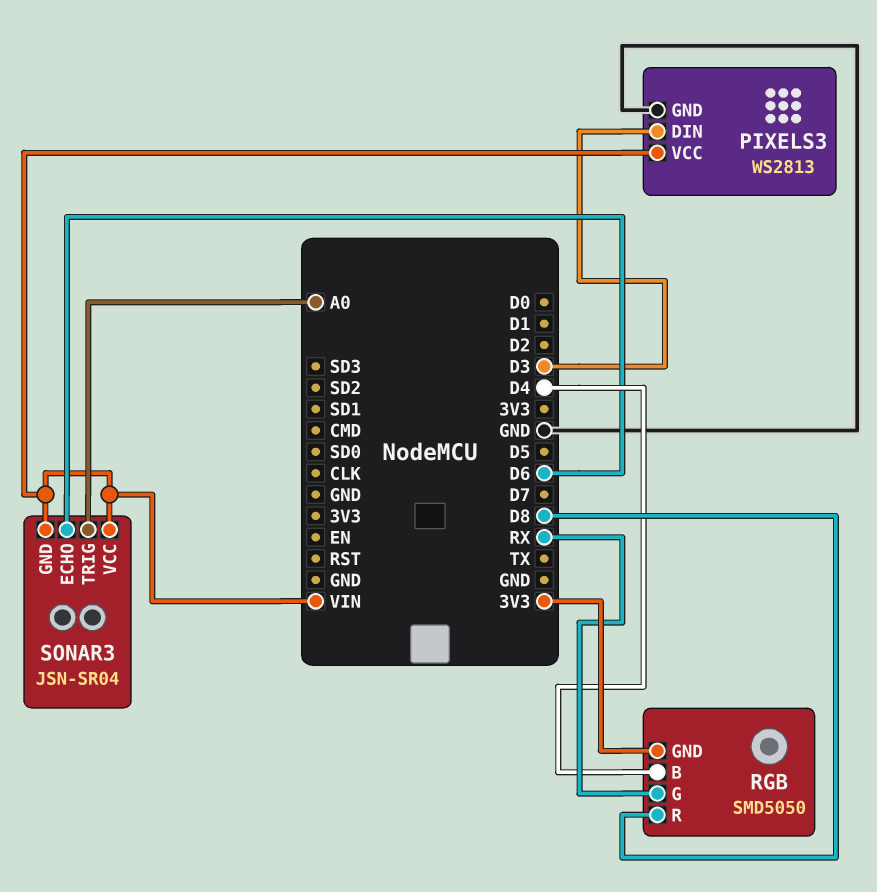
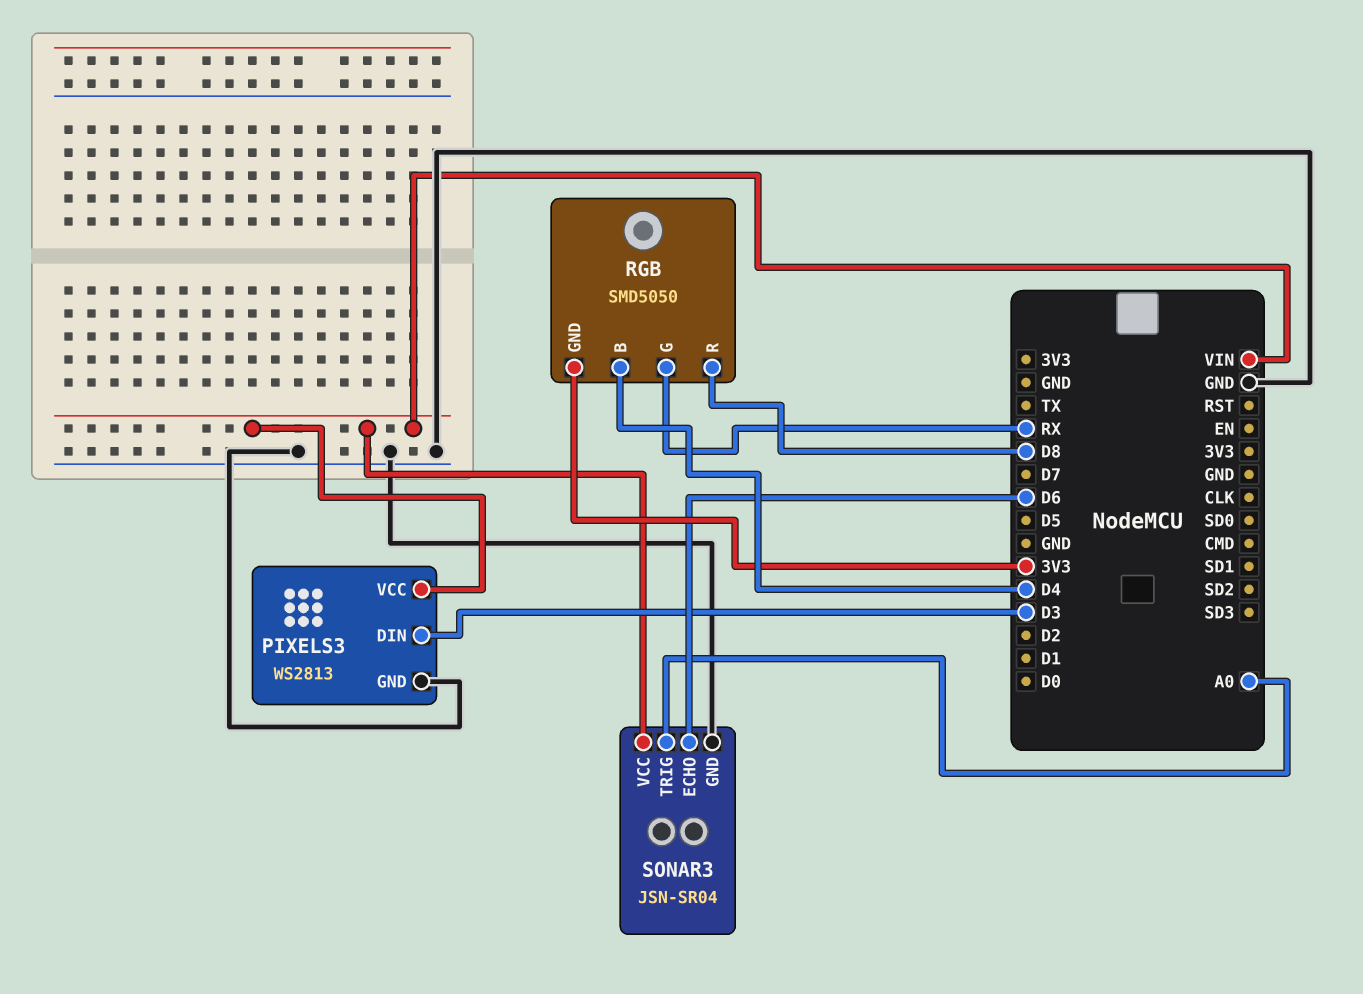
SONAR3 pin GND: VIN -> GND

